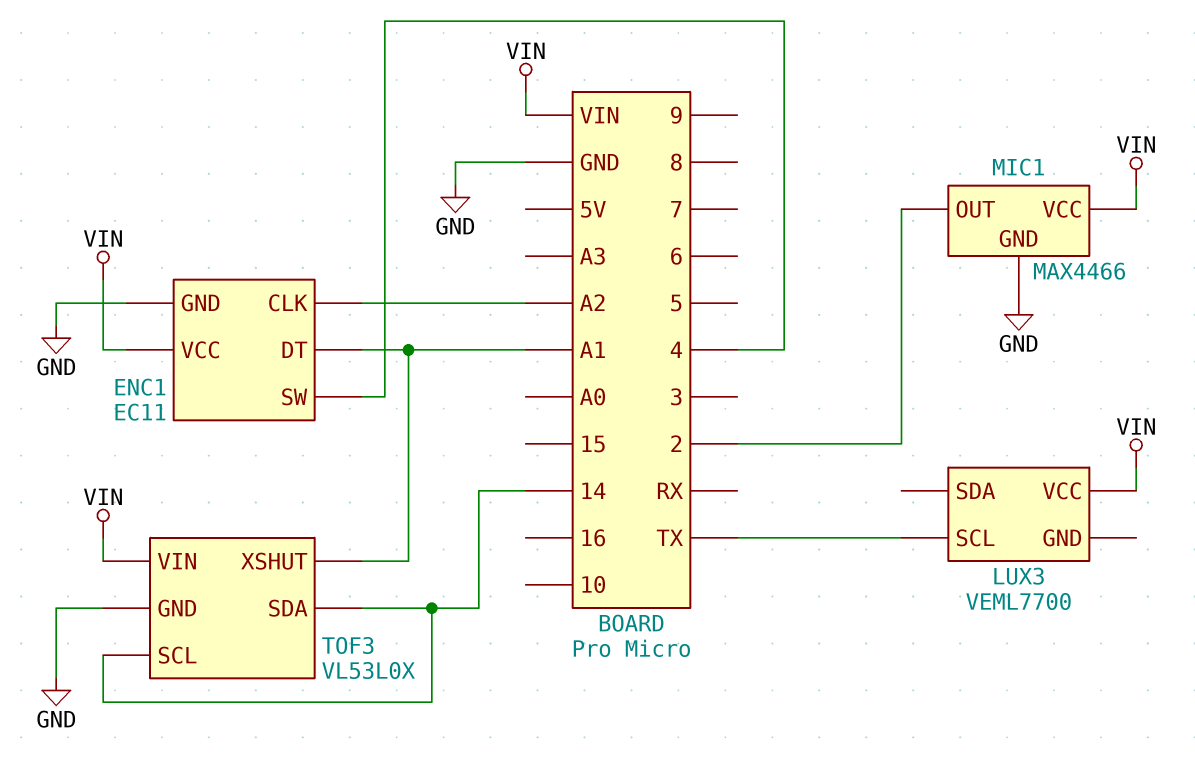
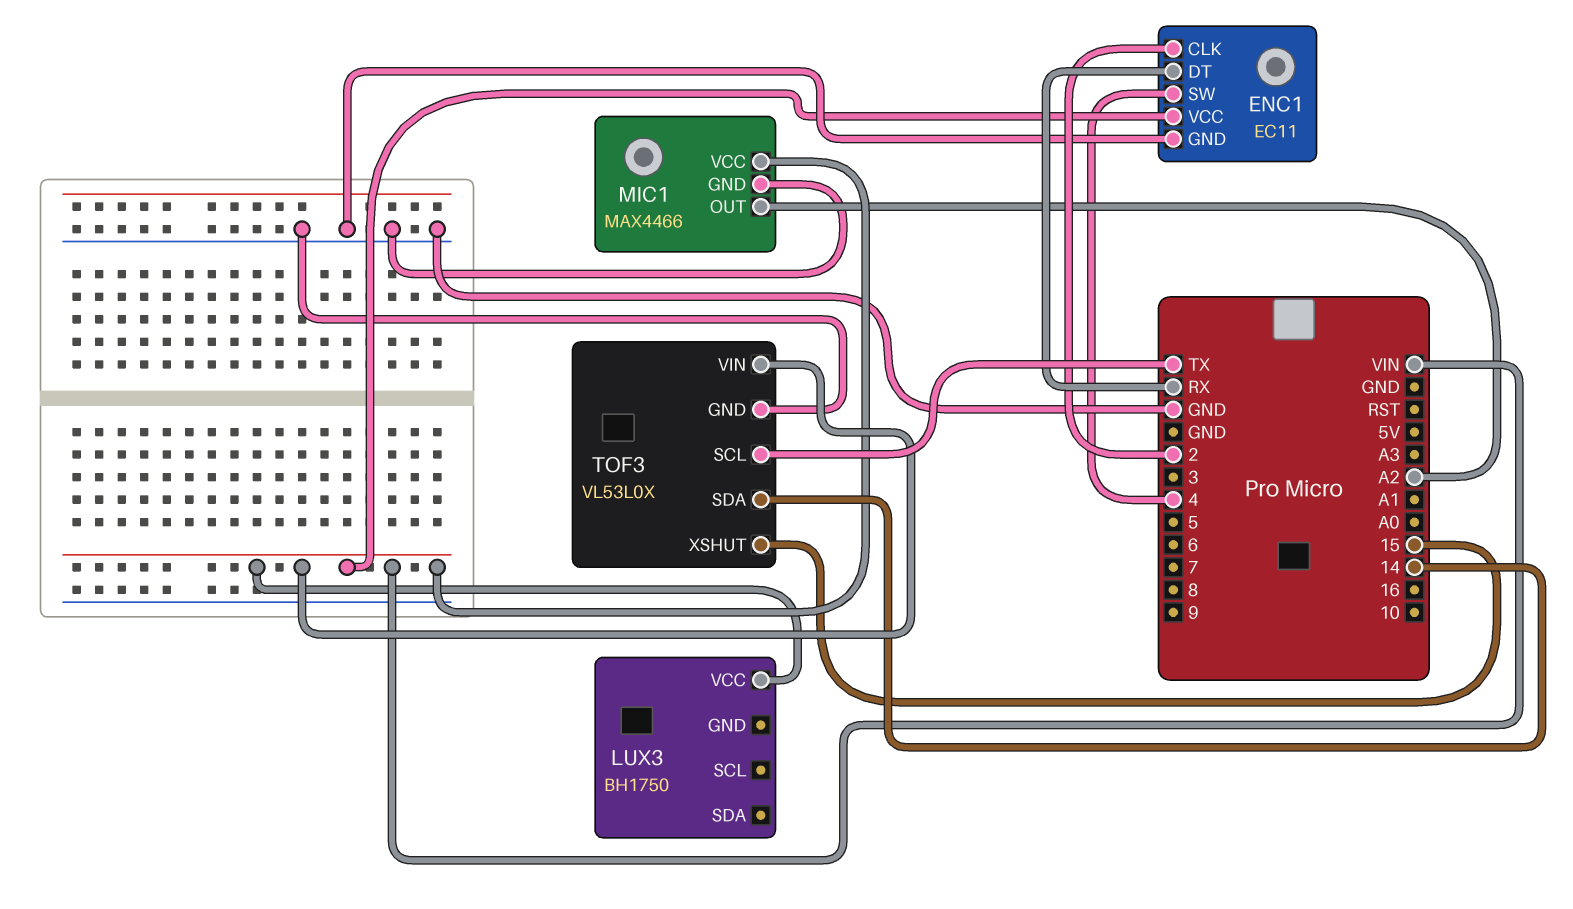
ENC1 pin CLK: A2 -> 2
ENC1 pin DT: A1 -> RX
LUX3: VEML7700 -> BH1750
LUX3 pin SCL: TX -> none
MIC1 pin OUT: 2 -> A2
TOF3 pin SCL: 14 -> TX
TOF3 pin XSHUT: A1 -> 15

